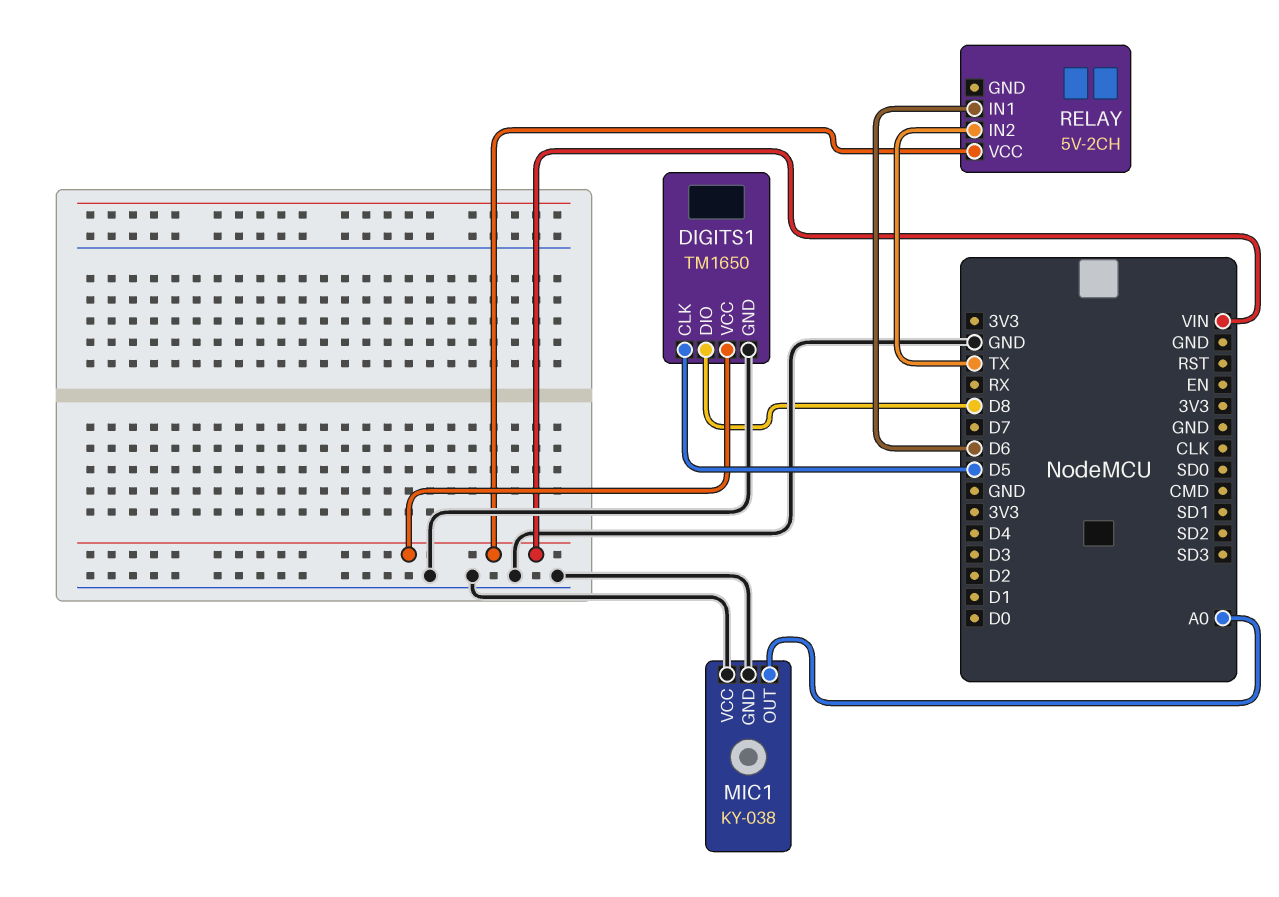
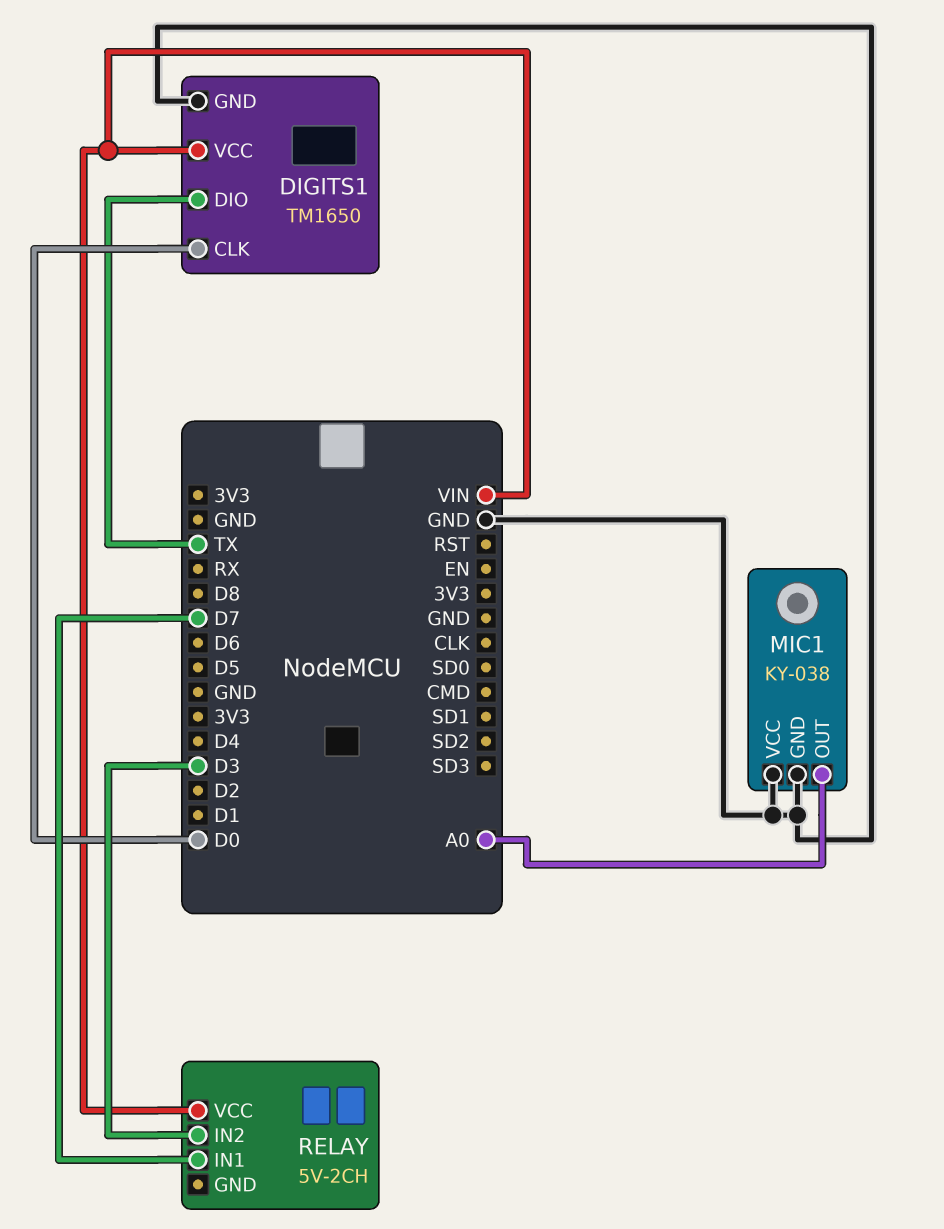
DIGITS1 pin CLK: D5 -> D0
DIGITS1 pin DIO: D8 -> TX
RELAY pin IN1: D6 -> D7
RELAY pin IN2: TX -> D3

